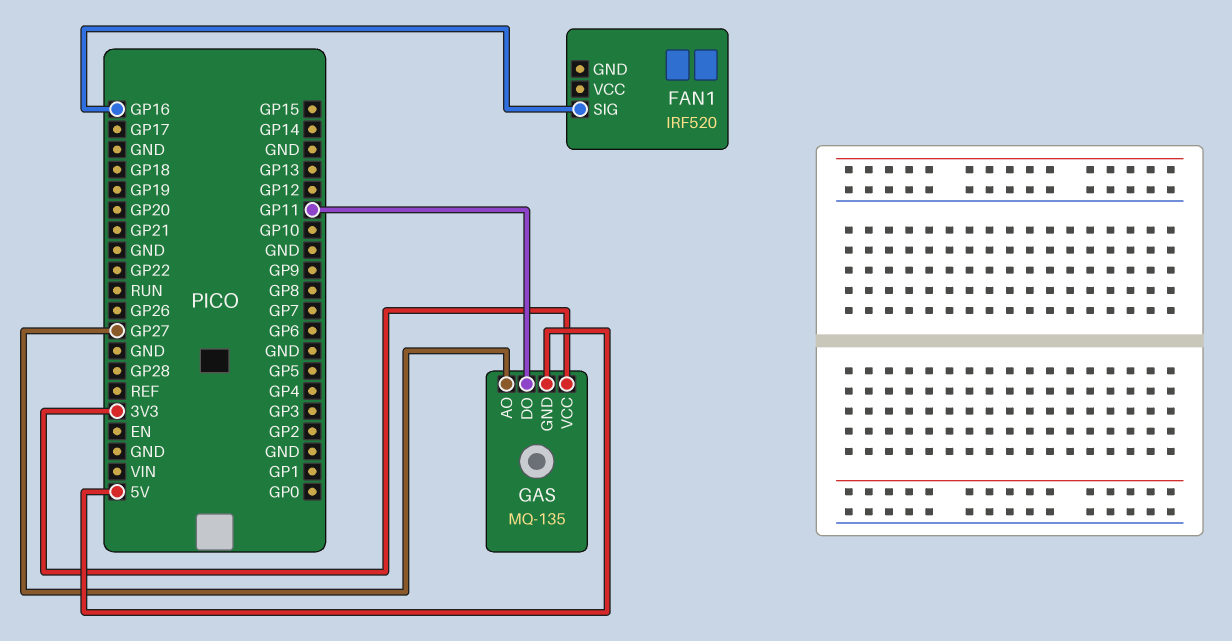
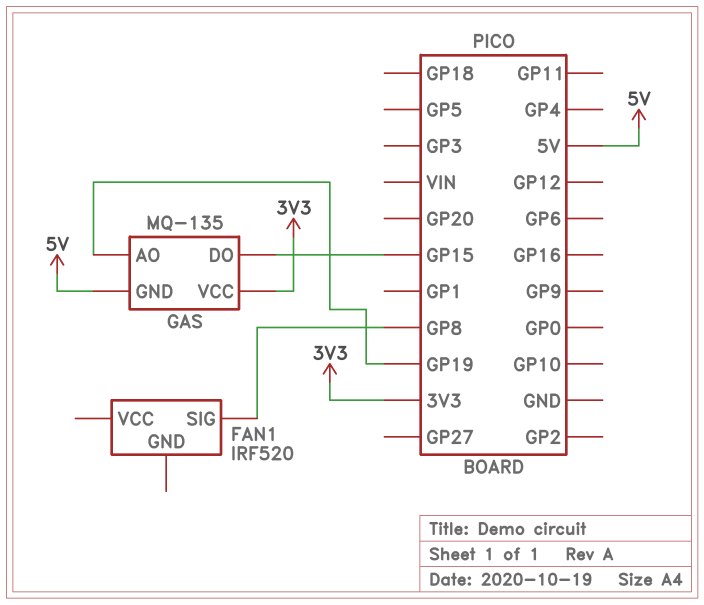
FAN1 pin SIG: GP16 -> GP8
GAS pin AO: GP27 -> GP19
GAS pin DO: GP11 -> GP15

